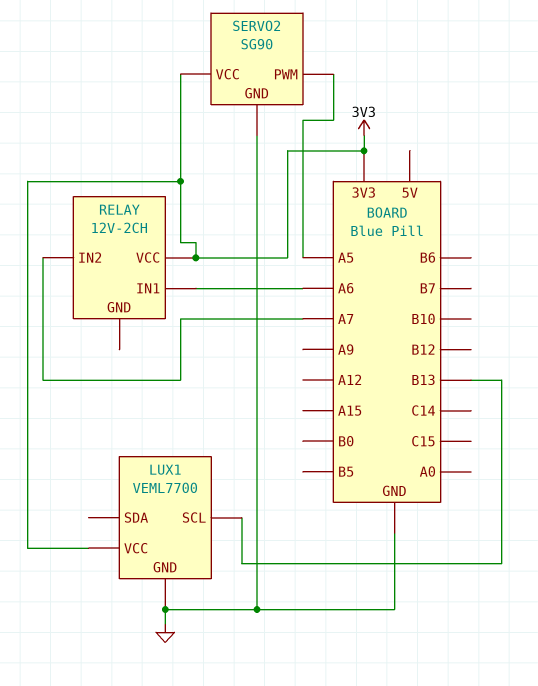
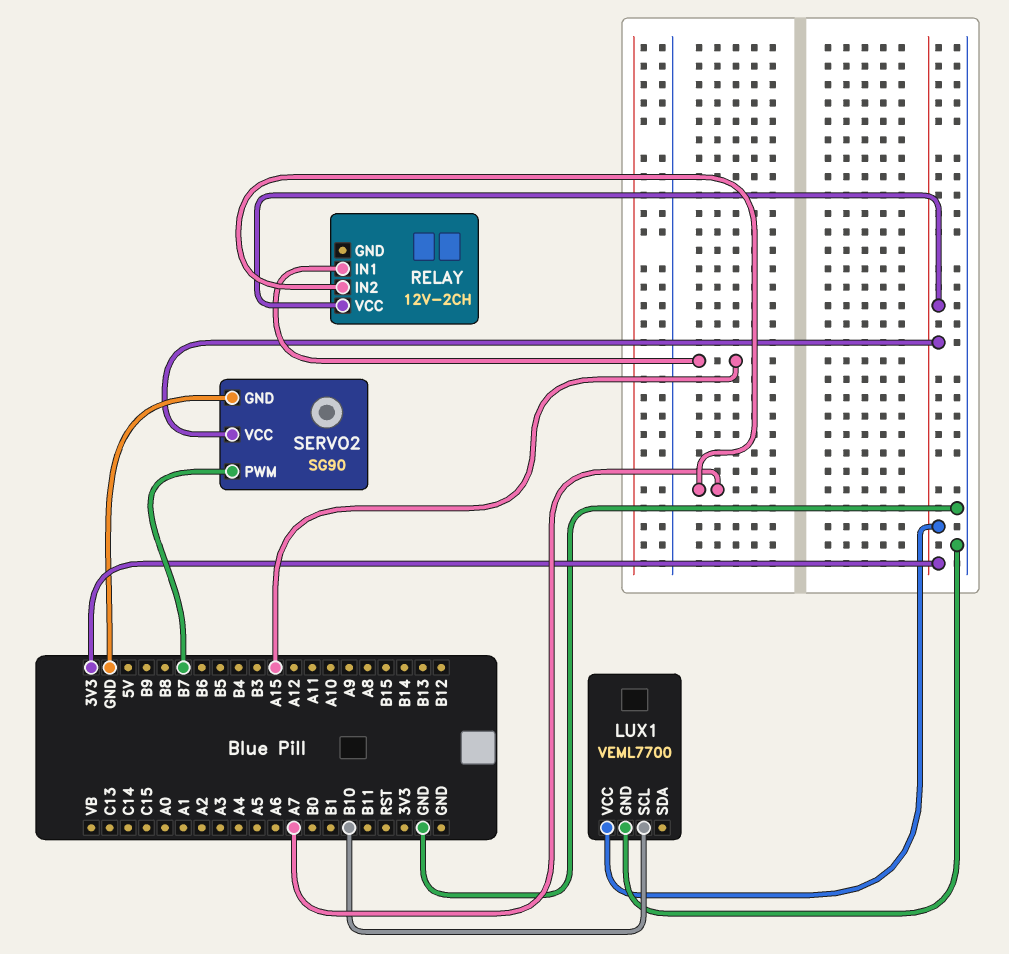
LUX1 pin SCL: B13 -> B10
RELAY pin IN1: A6 -> A15
SERVO2 pin PWM: A5 -> B7

